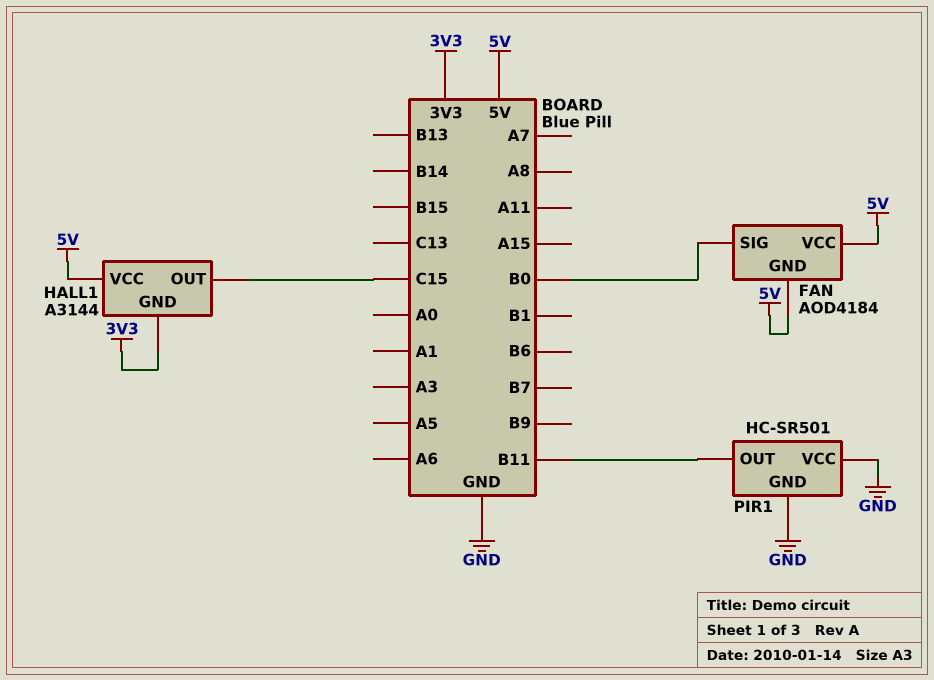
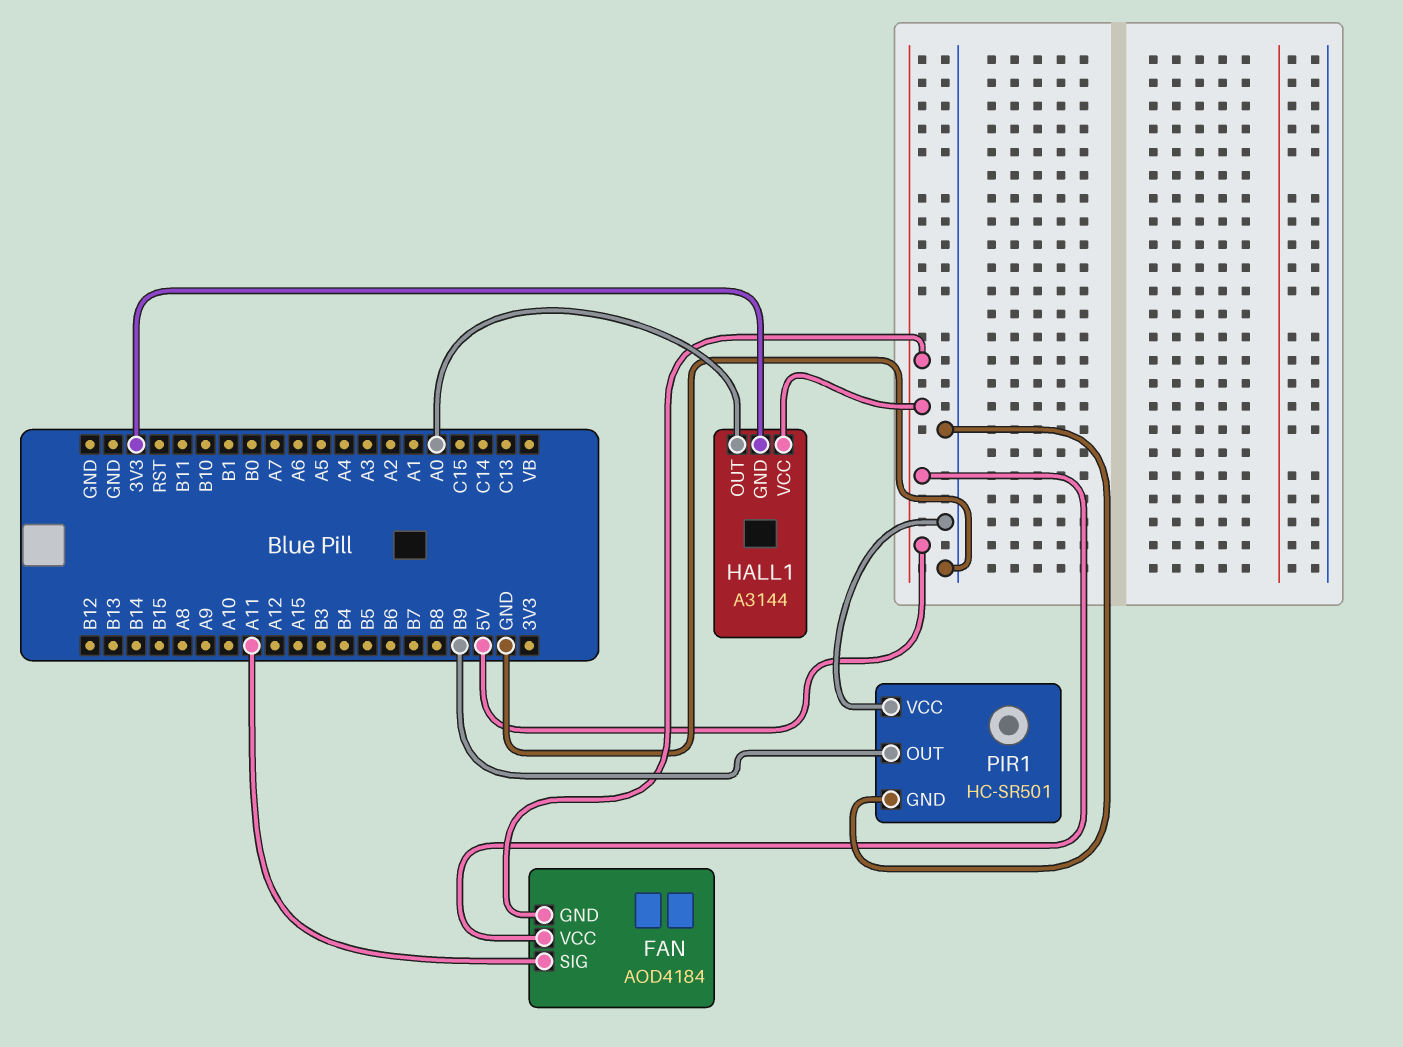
FAN pin SIG: B0 -> A11
HALL1 pin OUT: C15 -> A0
PIR1 pin OUT: B11 -> B9

